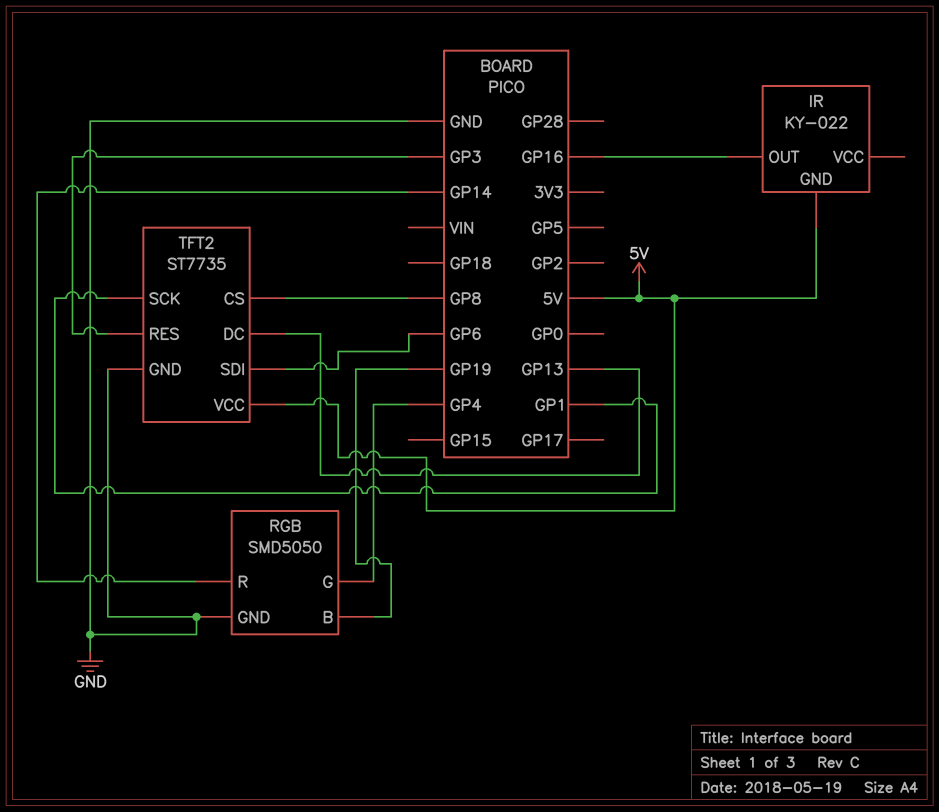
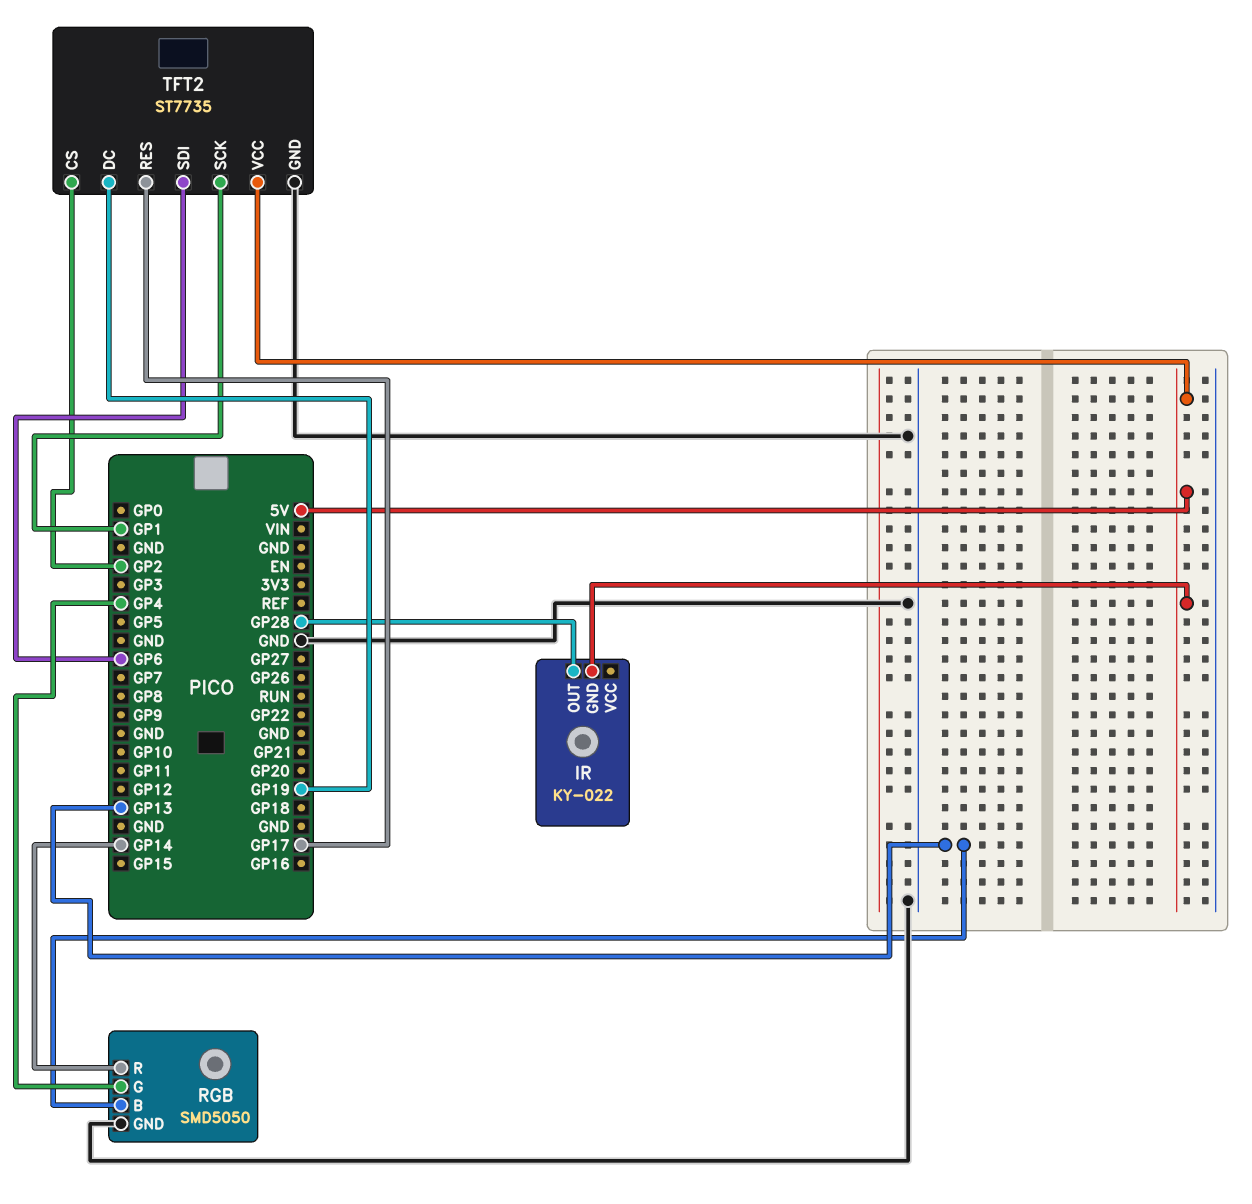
IR pin OUT: GP16 -> GP28
RGB pin B: GP19 -> GP13
TFT2 pin CS: GP8 -> GP2
TFT2 pin DC: GP13 -> GP19
TFT2 pin RES: GP3 -> GP17

